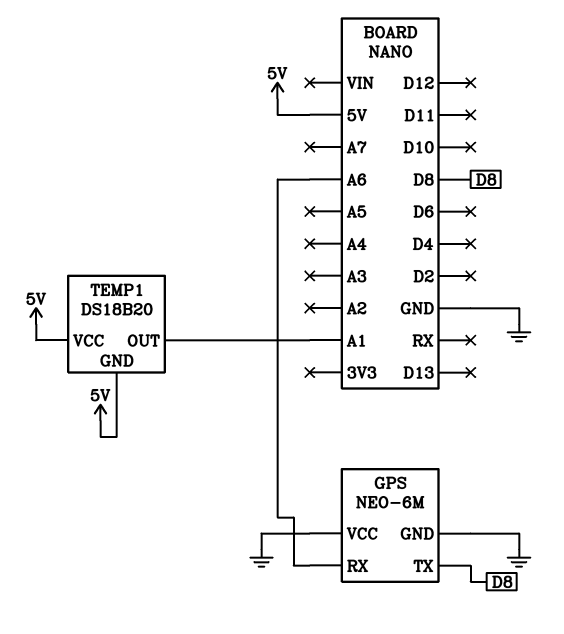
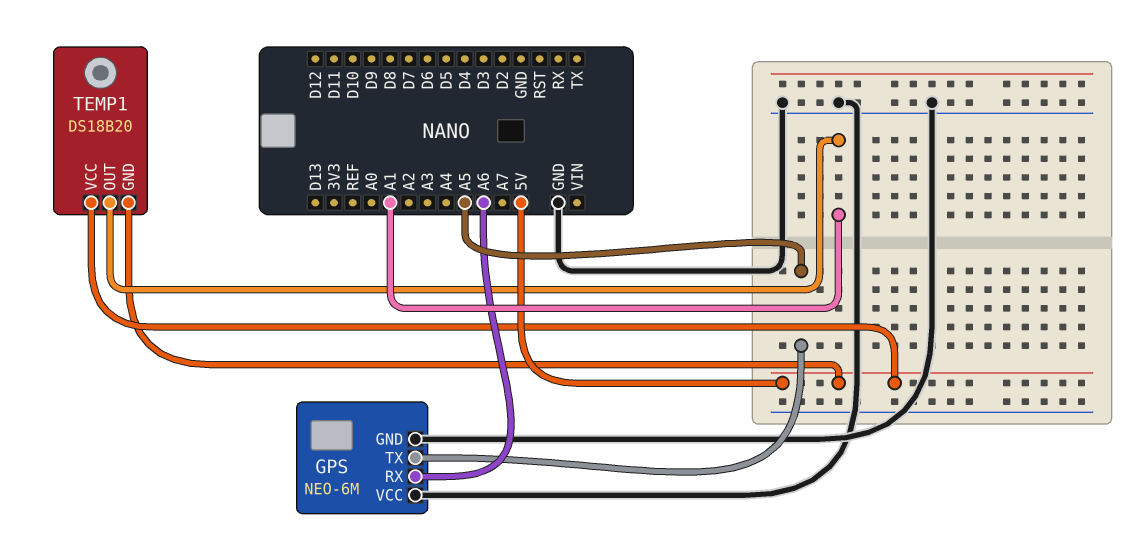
GPS pin TX: D8 -> A5

